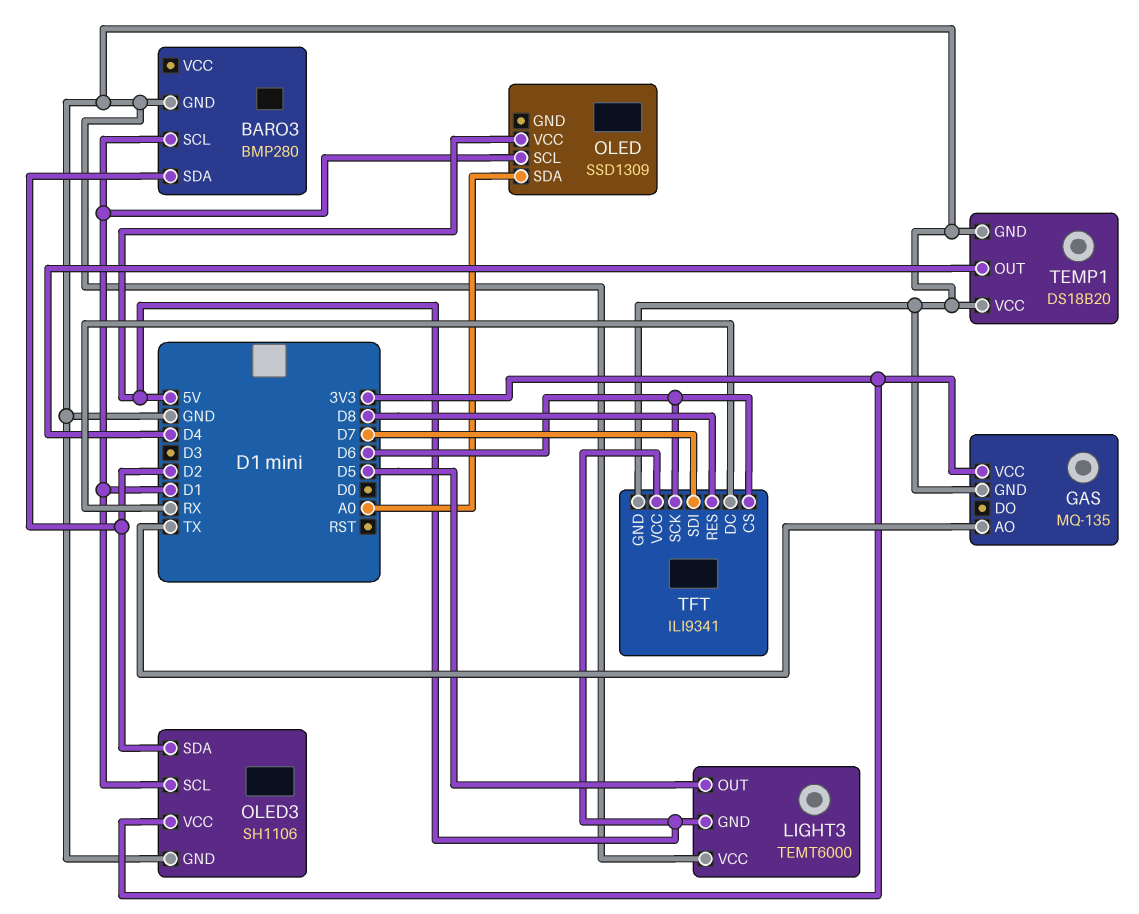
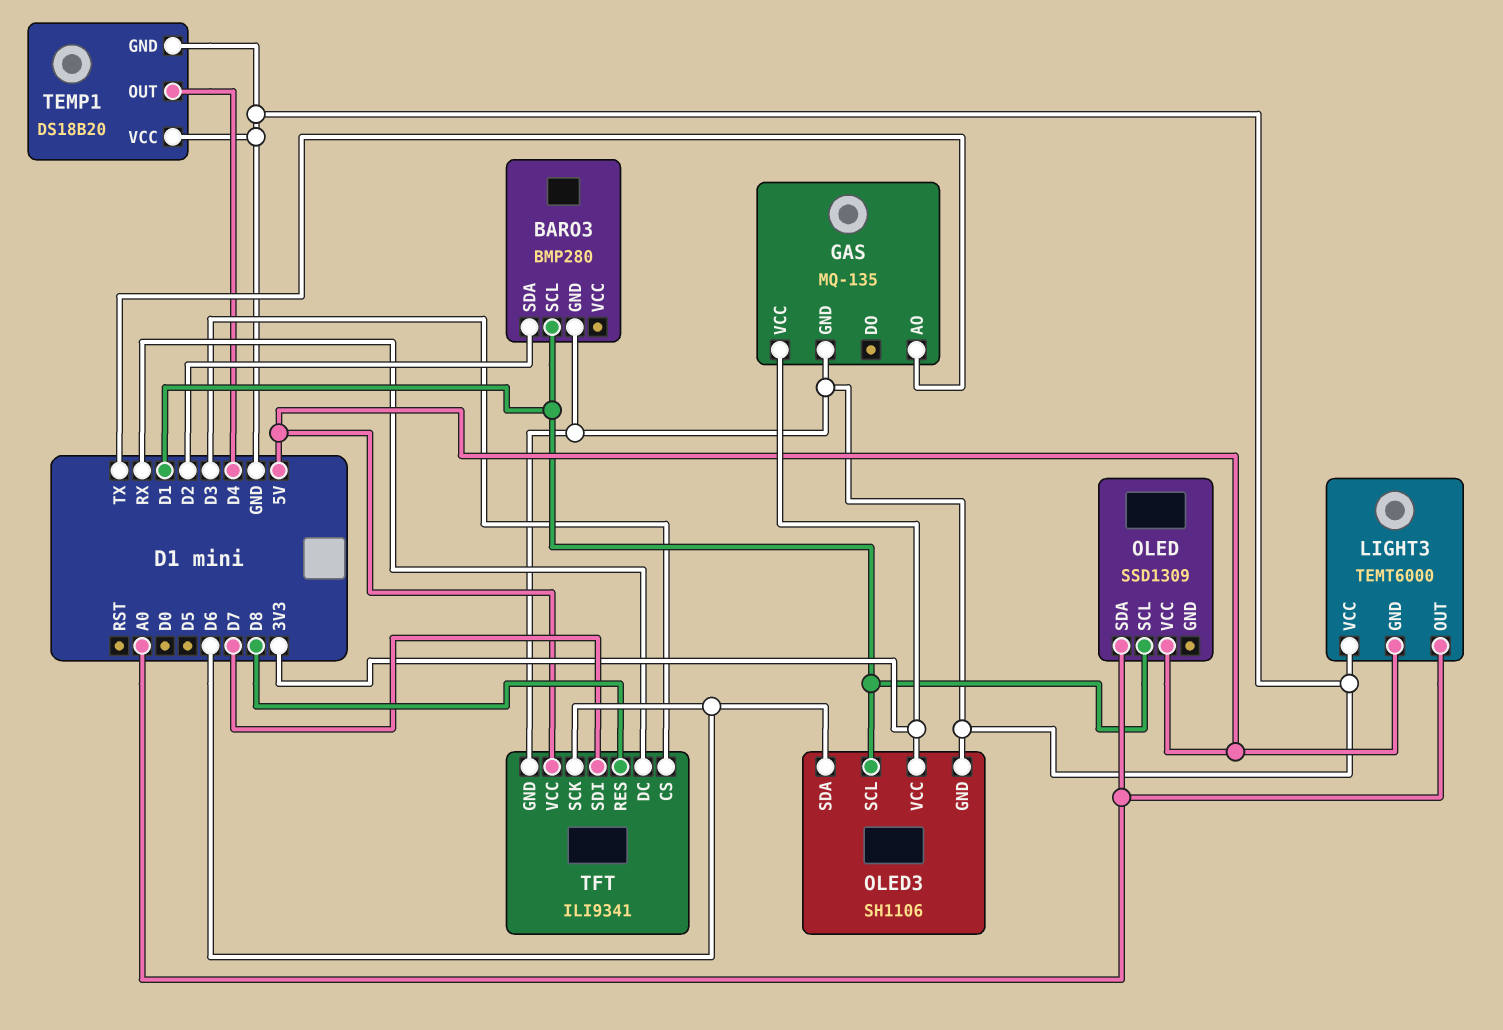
LIGHT3 pin OUT: D5 -> A0
OLED3 pin SDA: D2 -> D6
TFT pin CS: D6 -> D3

